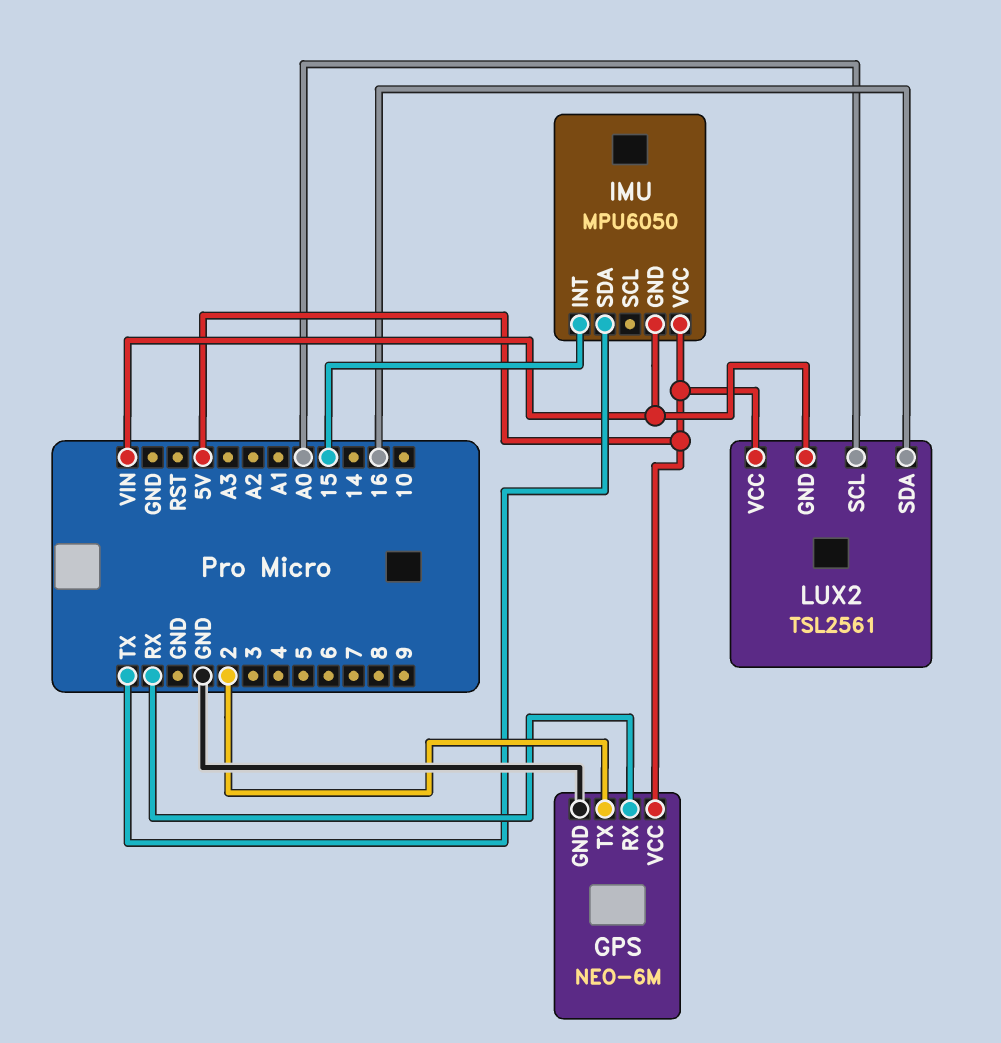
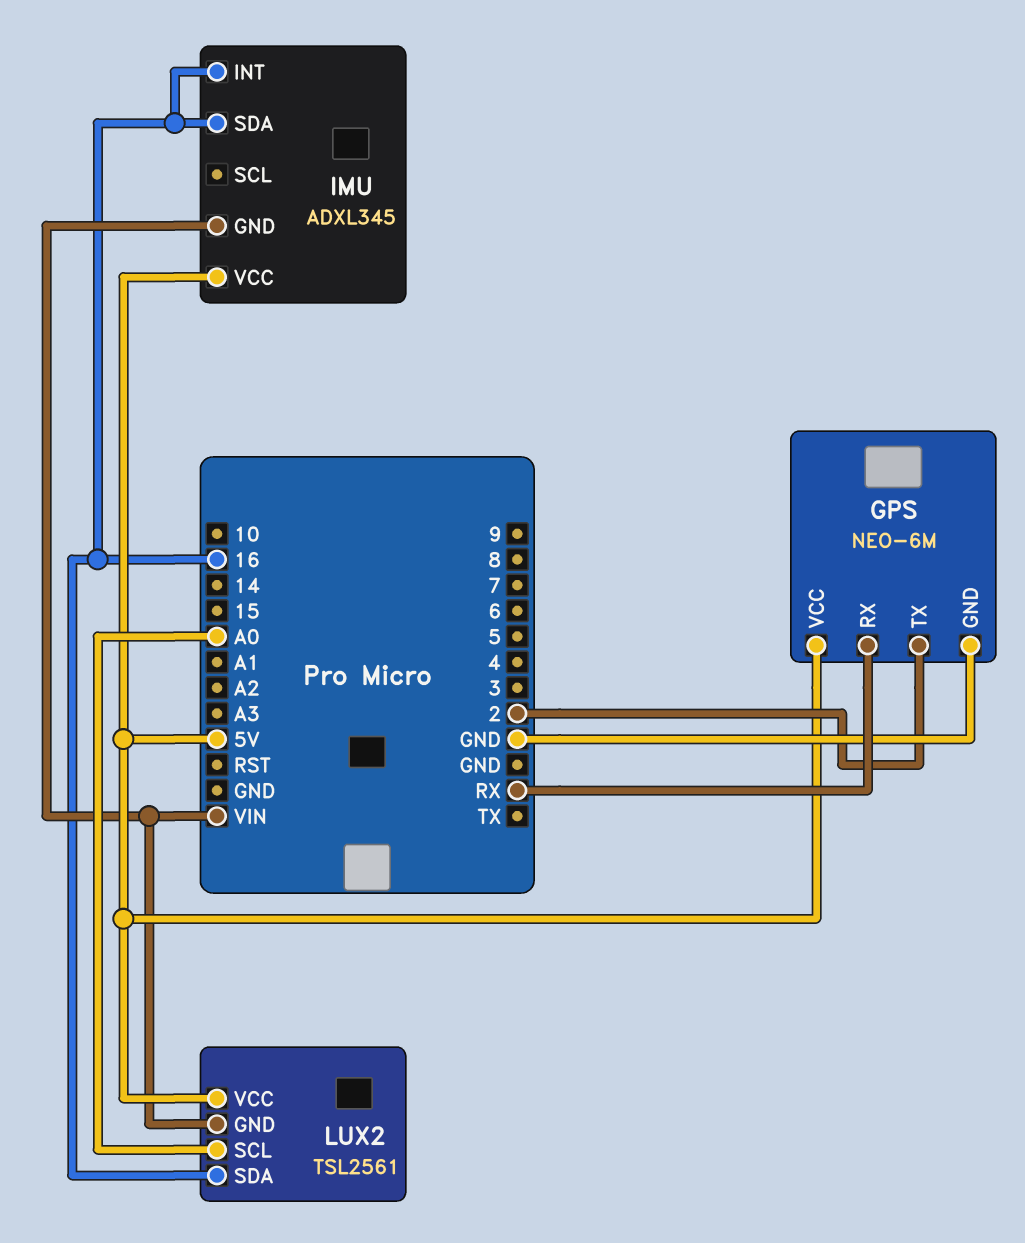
IMU: MPU6050 -> ADXL345
IMU pin INT: 15 -> 16
IMU pin SDA: TX -> 16

